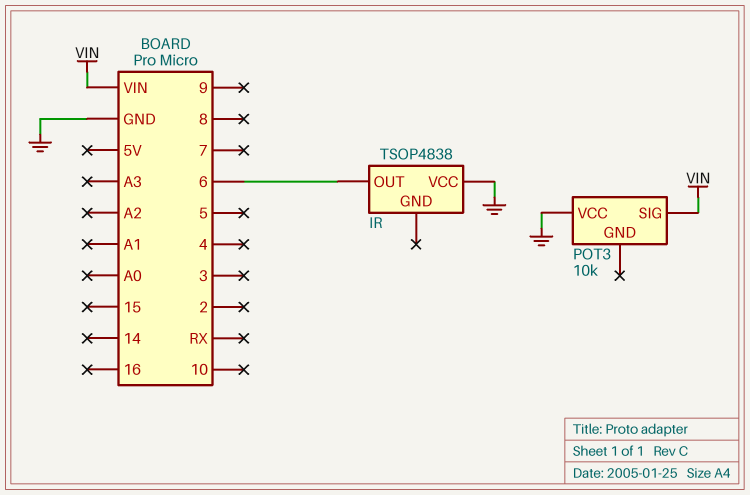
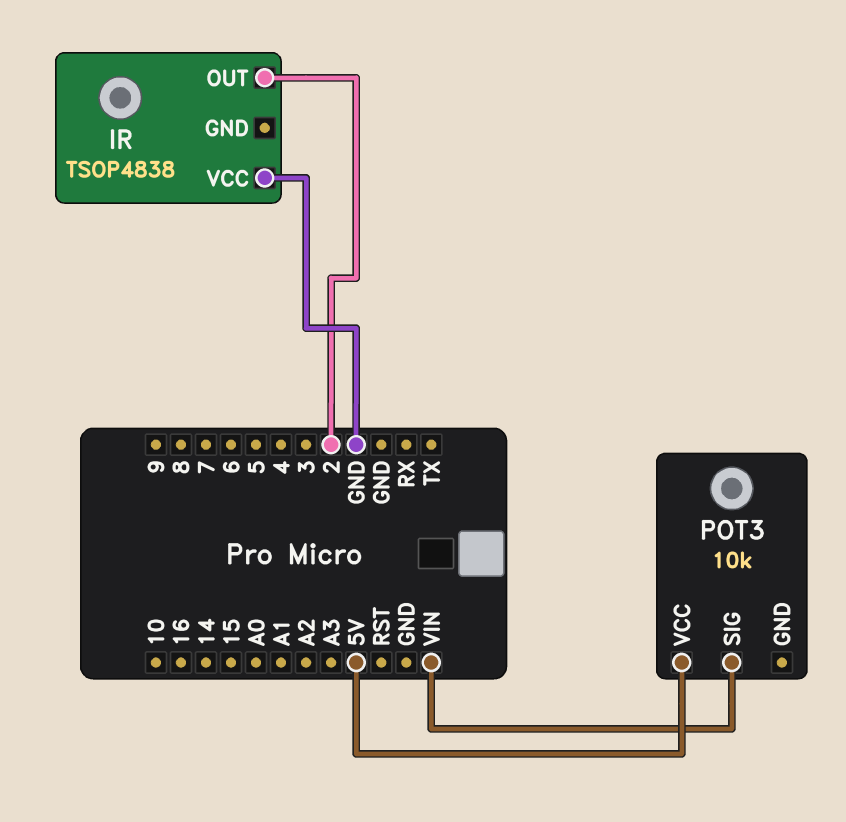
IR pin OUT: 6 -> 2
POT3 pin VCC: GND -> 5V

